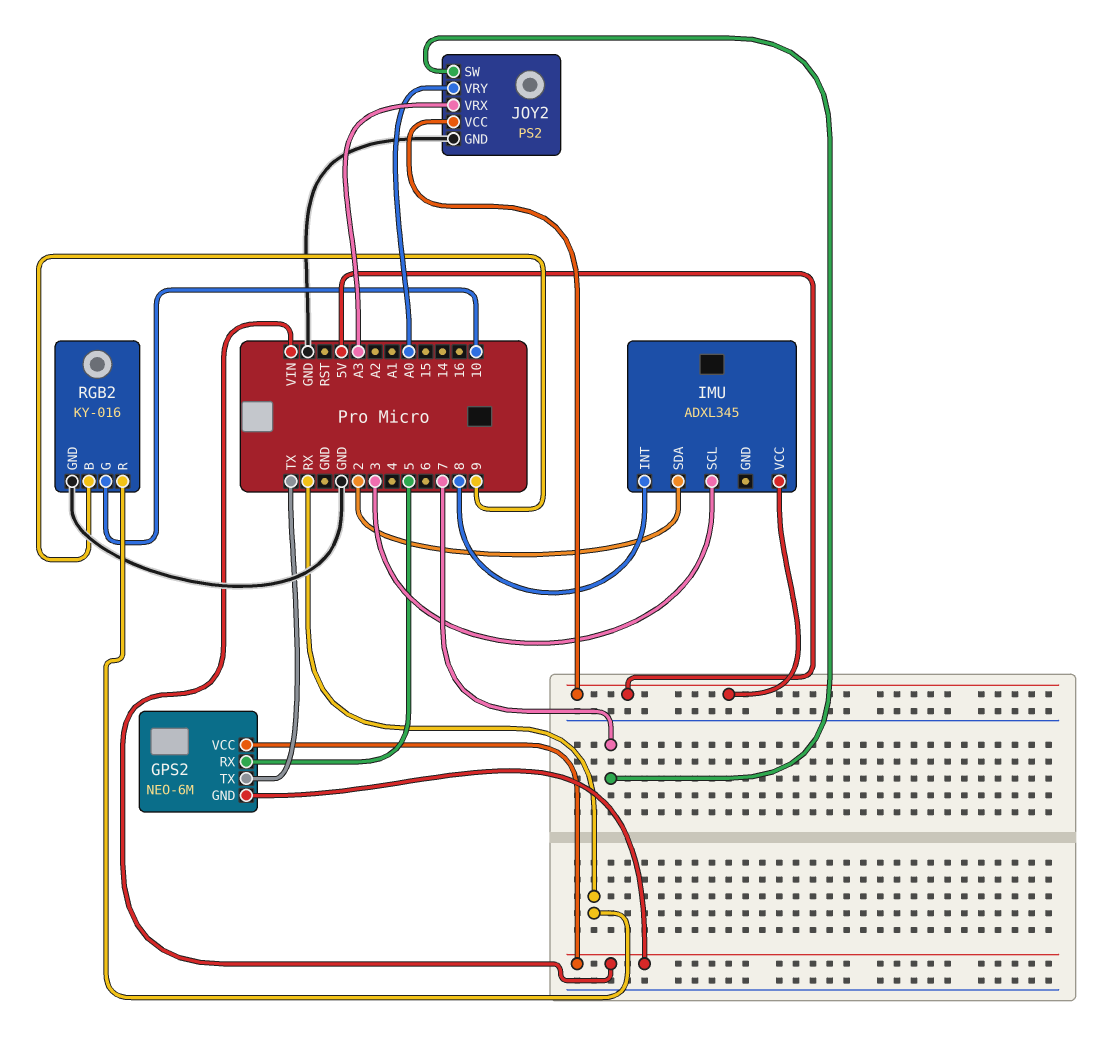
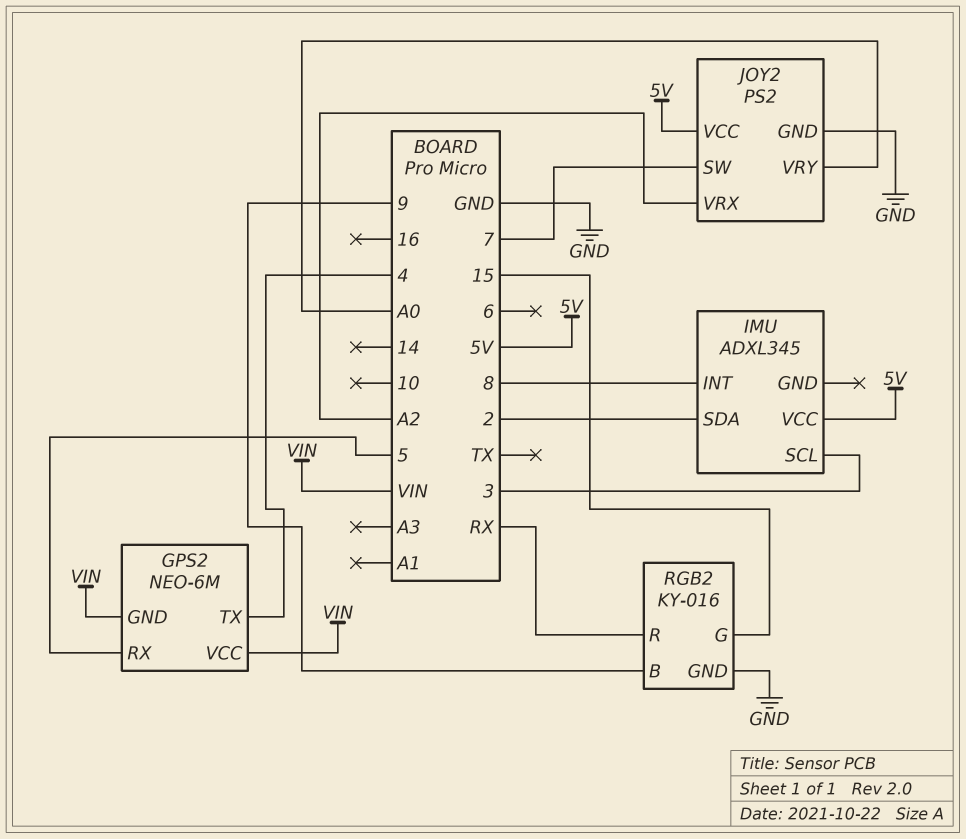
GPS2 pin TX: TX -> 4
JOY2 pin VRX: A3 -> A2
RGB2 pin G: 10 -> 15

